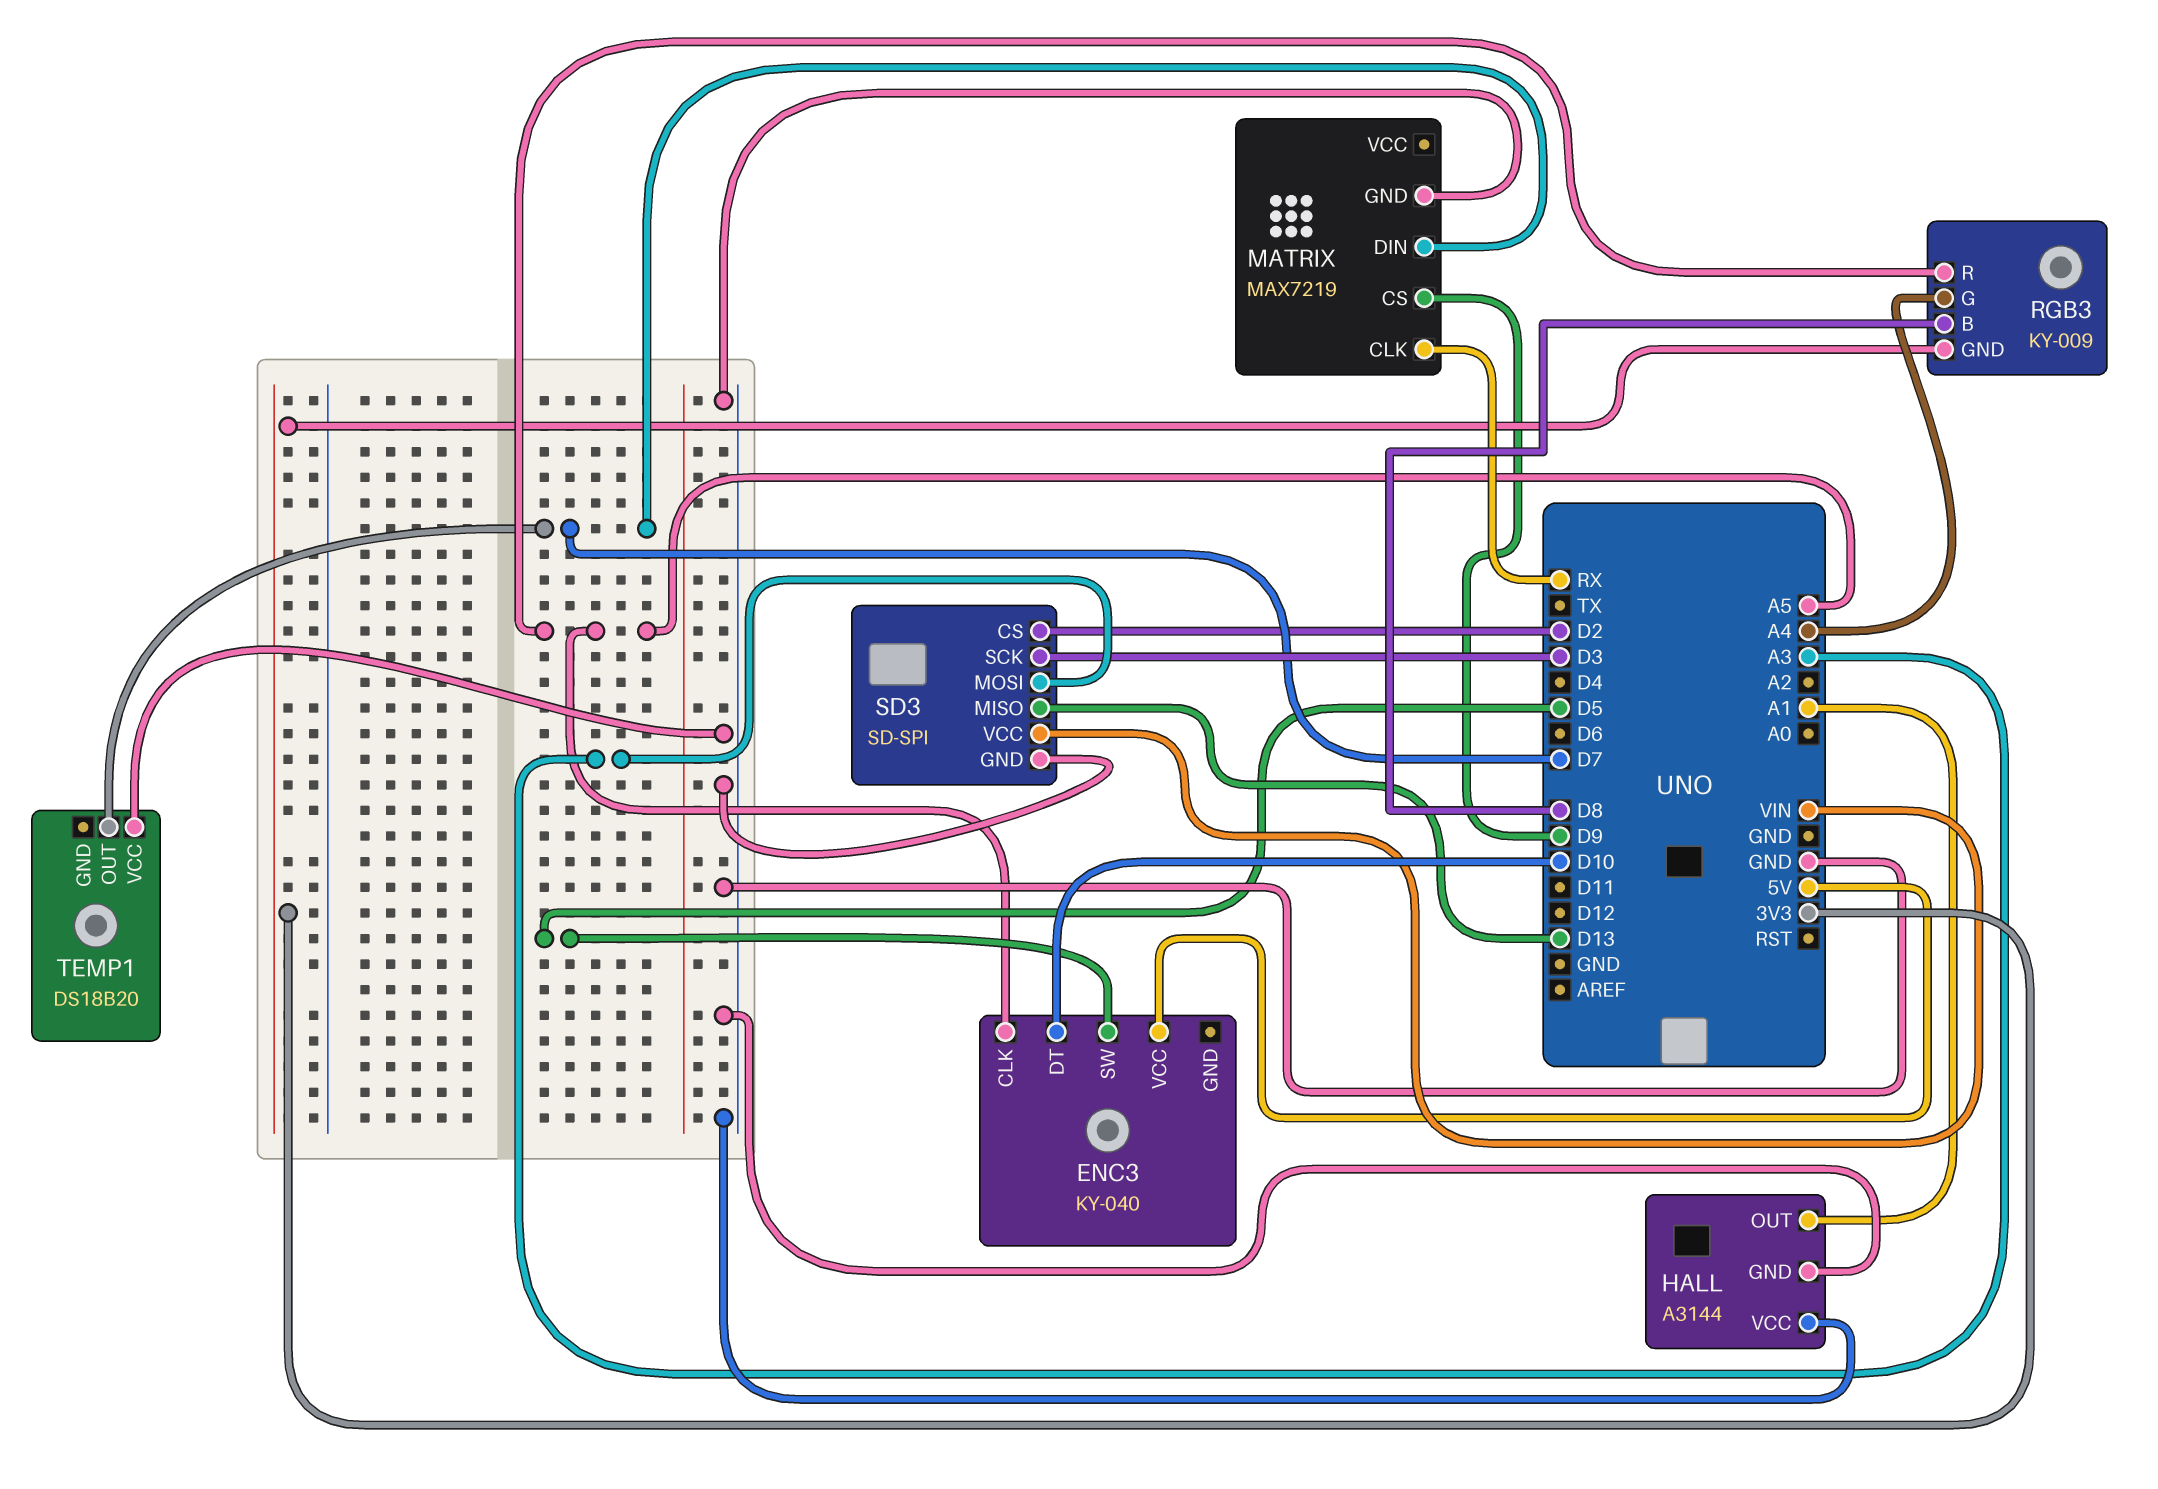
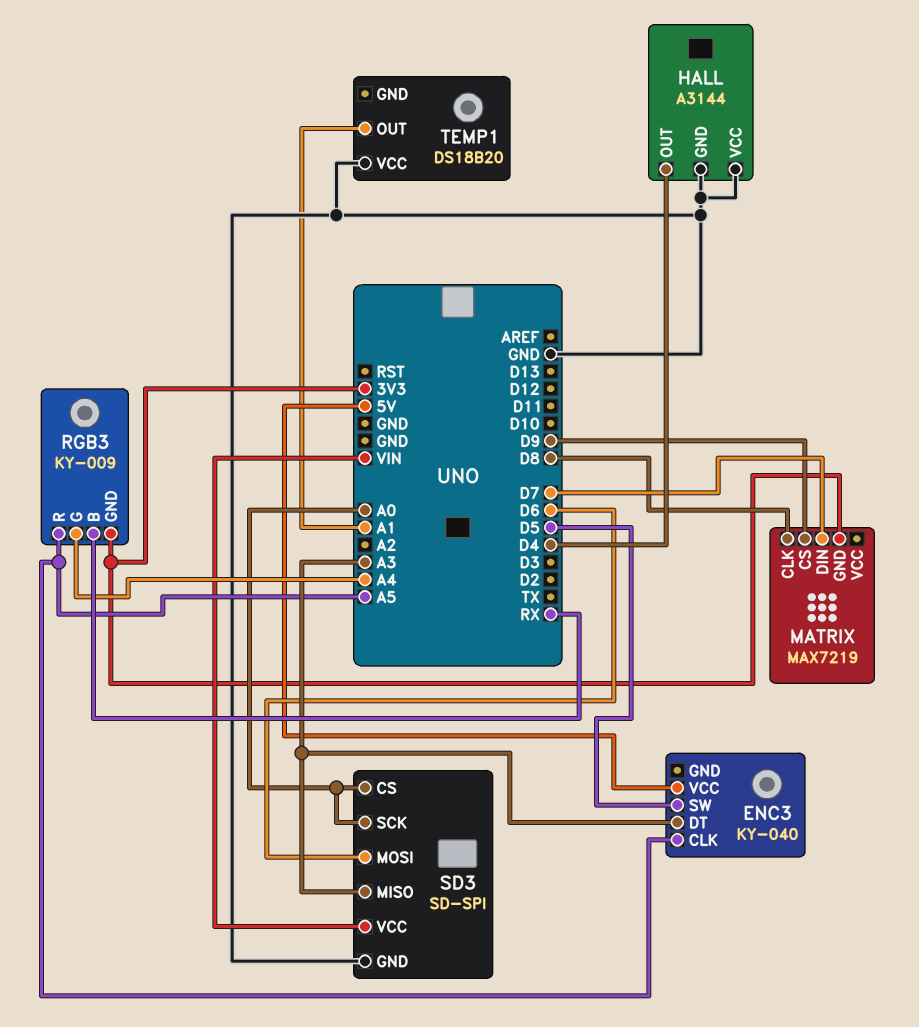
ENC3 pin DT: D10 -> A3
HALL pin OUT: A1 -> D4
MATRIX pin CLK: RX -> D8
MATRIX pin GND: GND -> 3V3
RGB3 pin B: D8 -> RX
SD3 pin CS: D2 -> A0
SD3 pin MISO: D13 -> A3
SD3 pin MOSI: A3 -> D6
SD3 pin SCK: D3 -> A0
TEMP1 pin OUT: D7 -> A1

